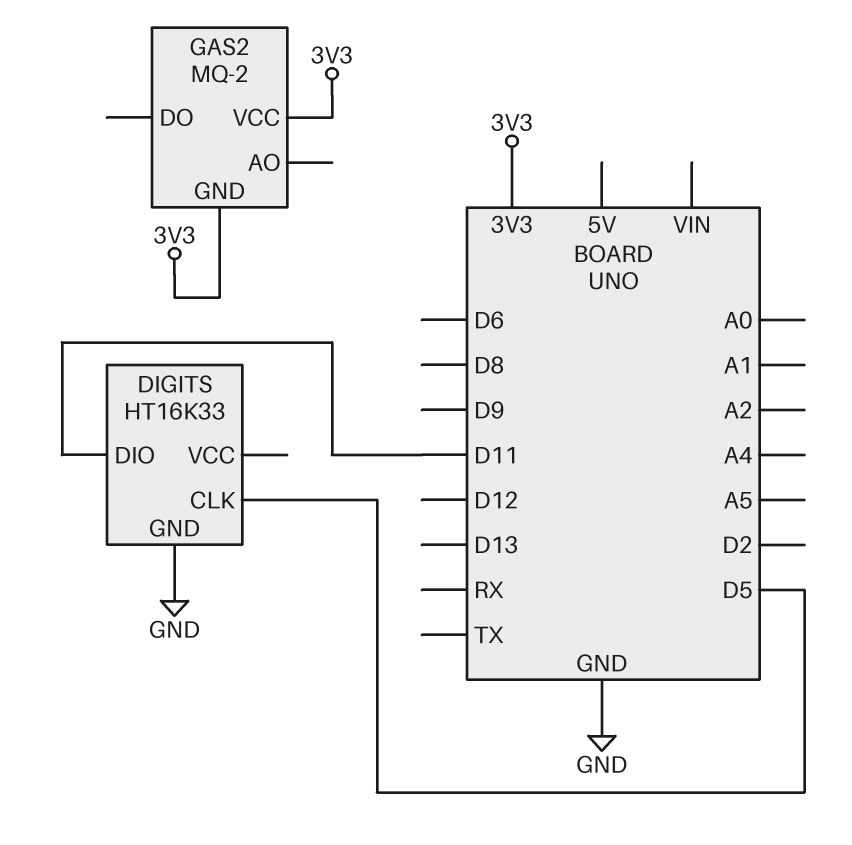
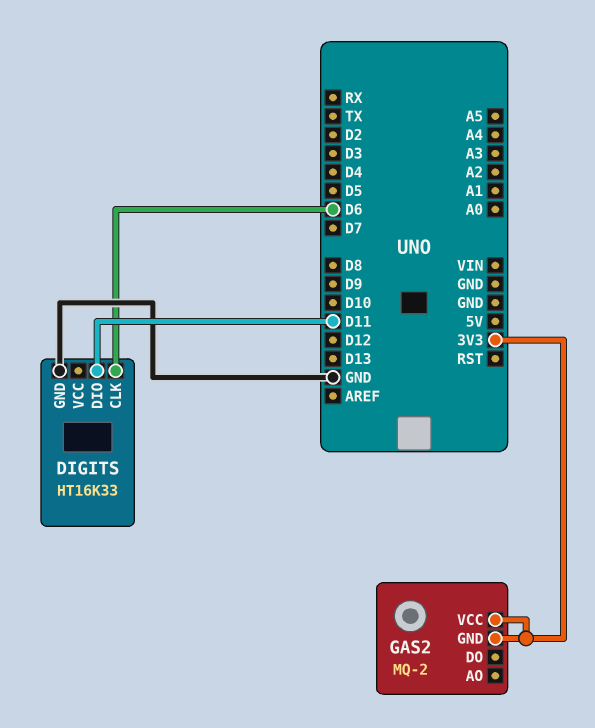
DIGITS pin CLK: D5 -> D6

